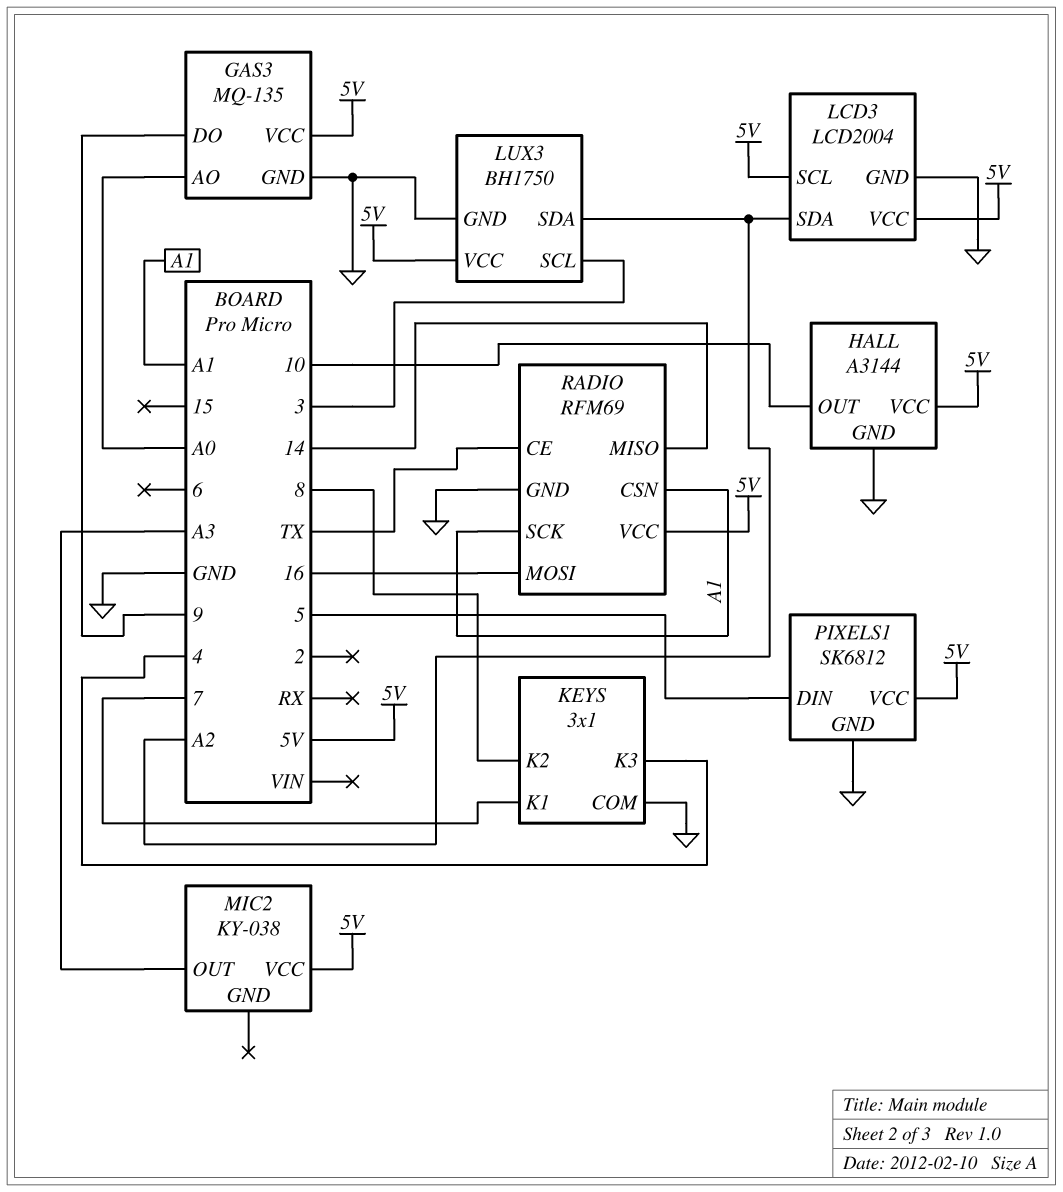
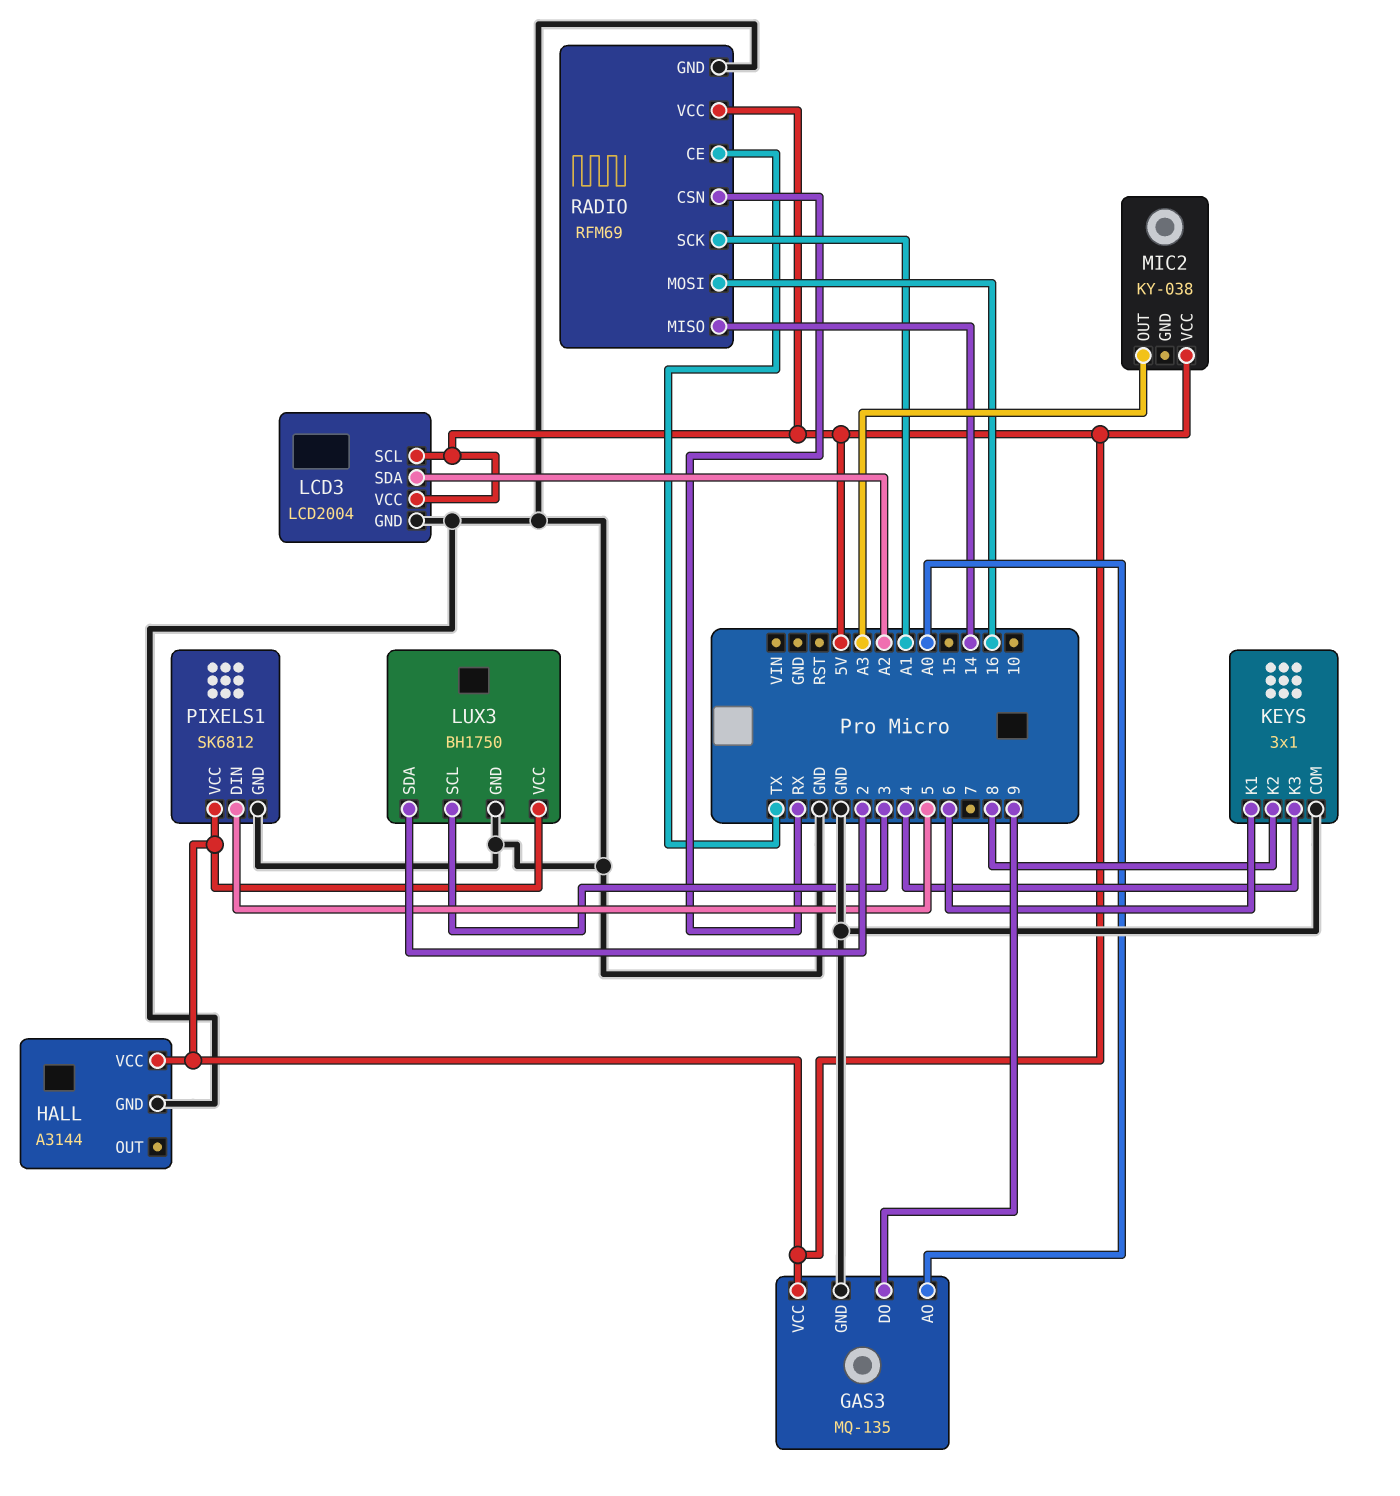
HALL pin OUT: 10 -> none
KEYS pin K1: 7 -> 6
LUX3 pin SDA: A2 -> 2
RADIO pin CSN: A1 -> RX

